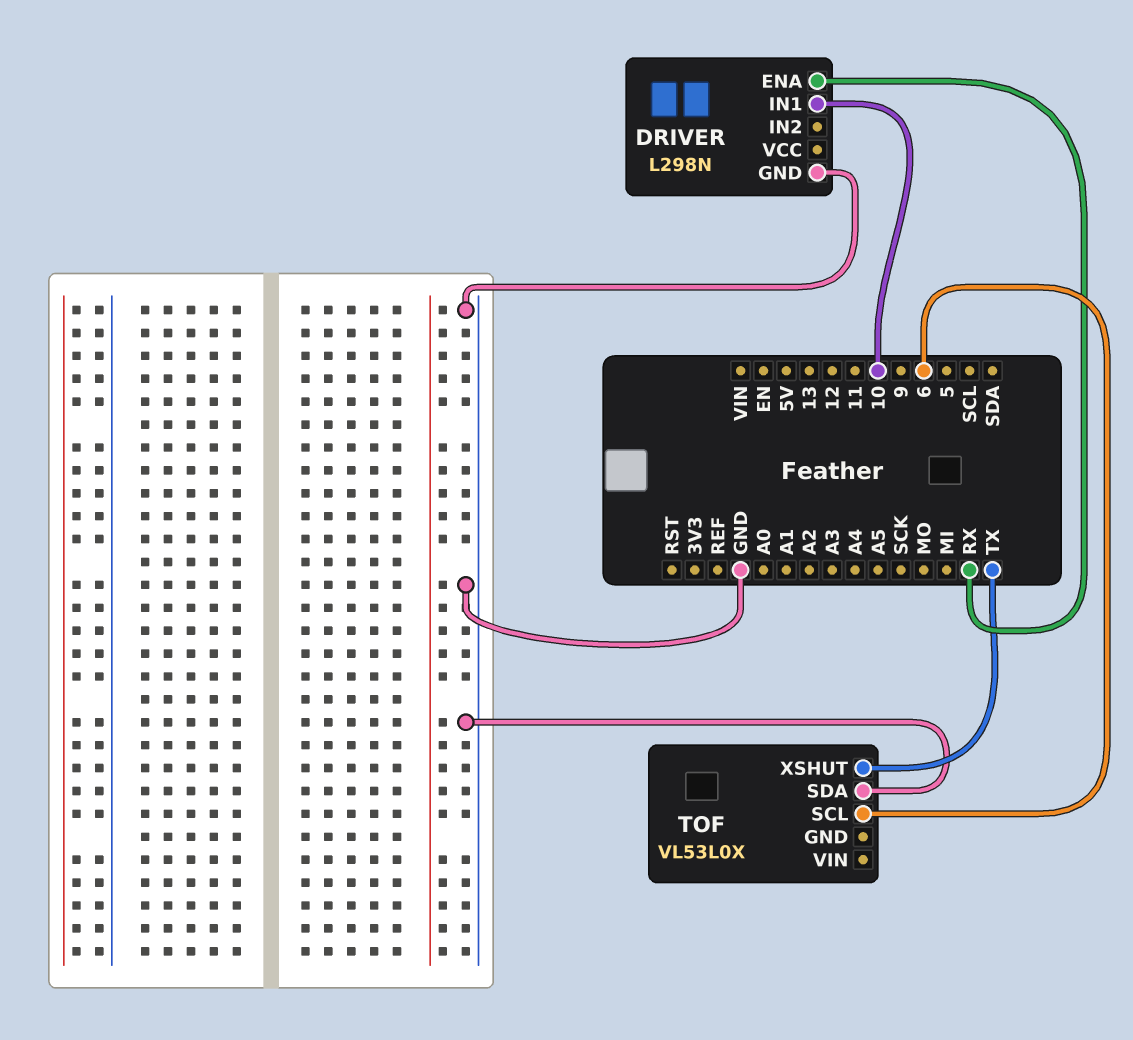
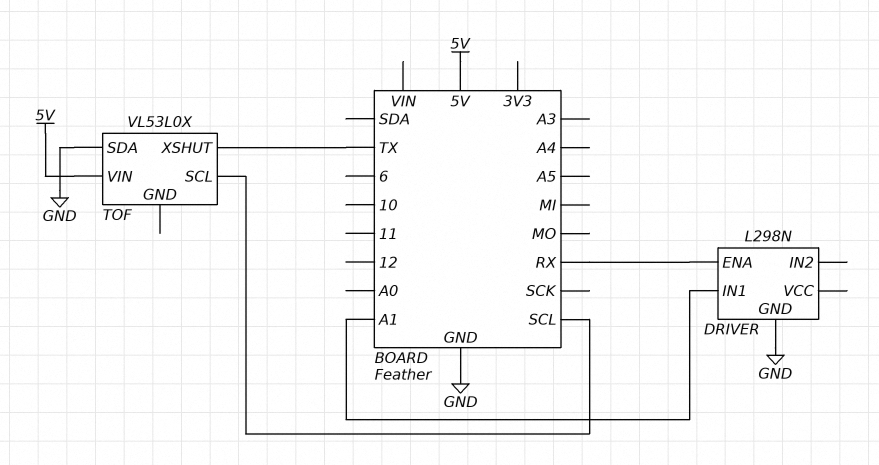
DRIVER pin IN1: 10 -> A1
TOF pin SCL: 6 -> SCL
TOF pin VIN: none -> 5V

